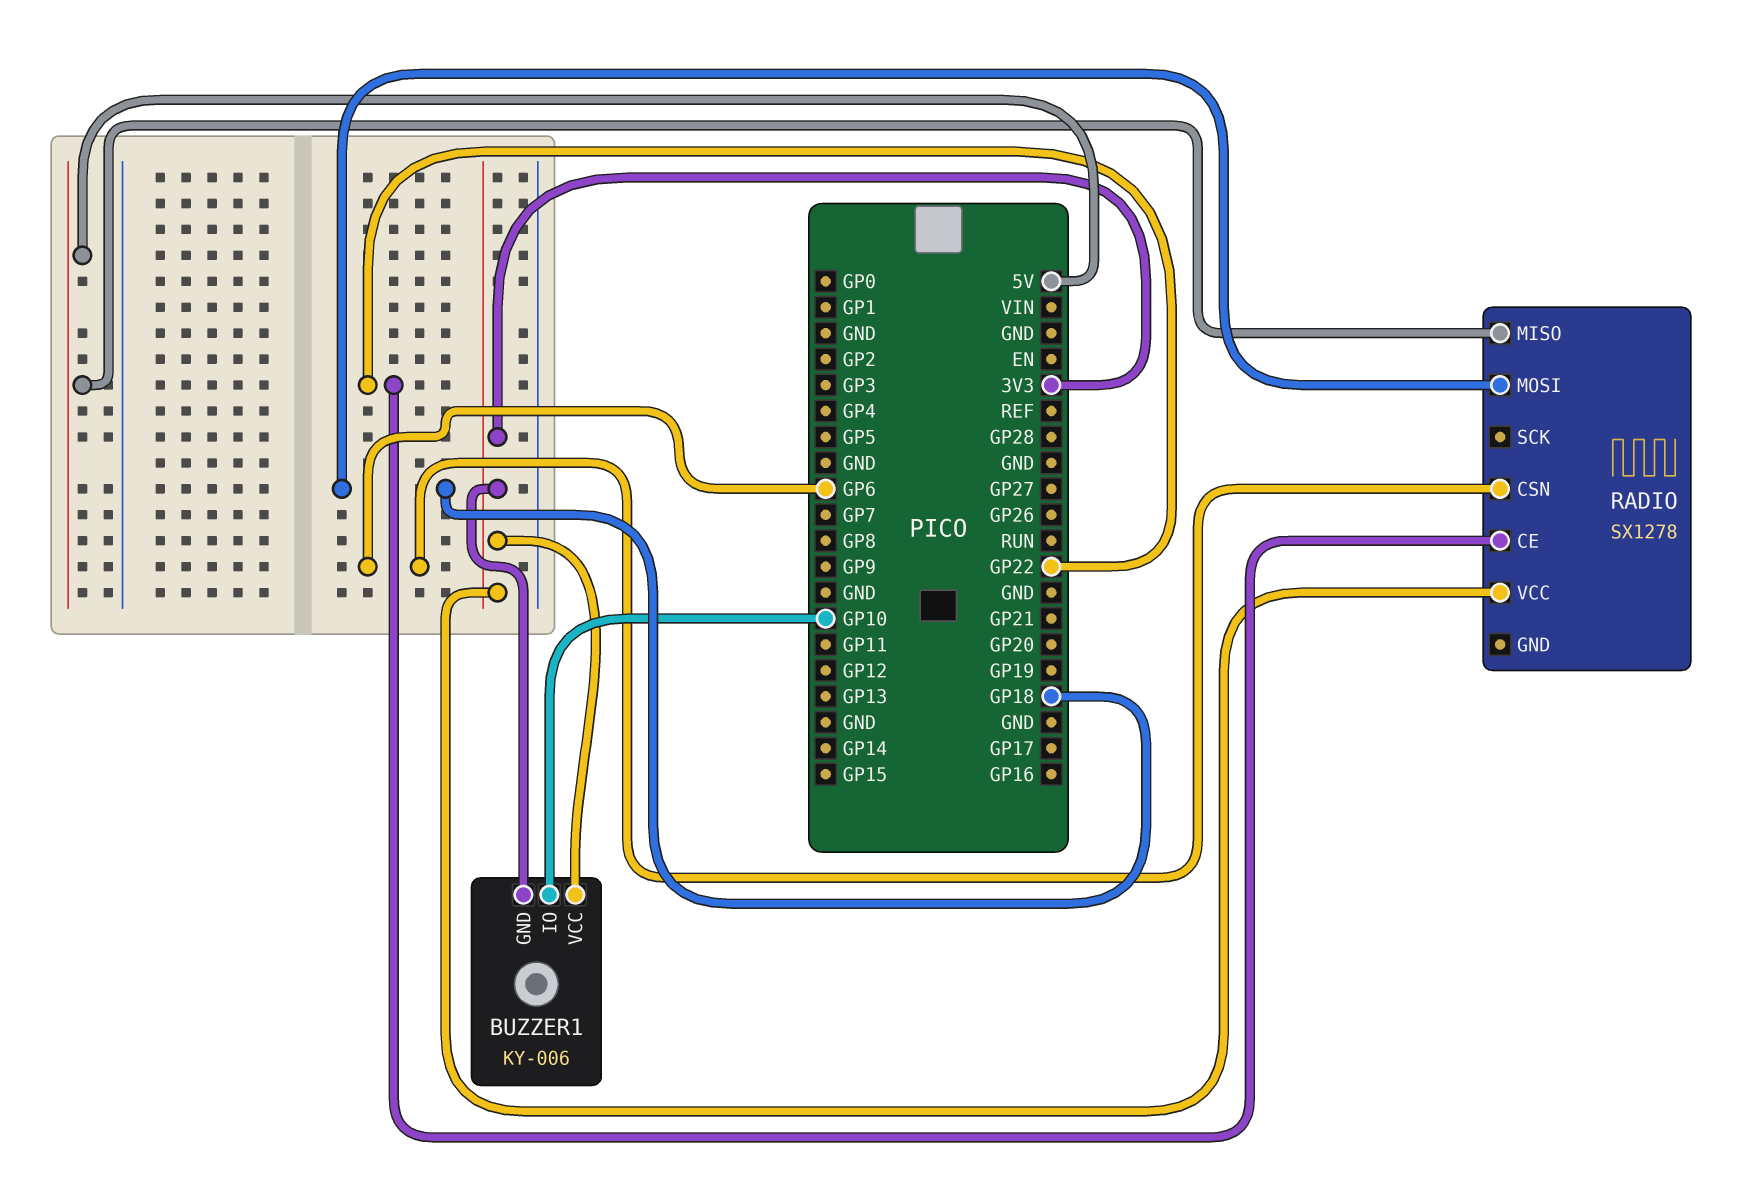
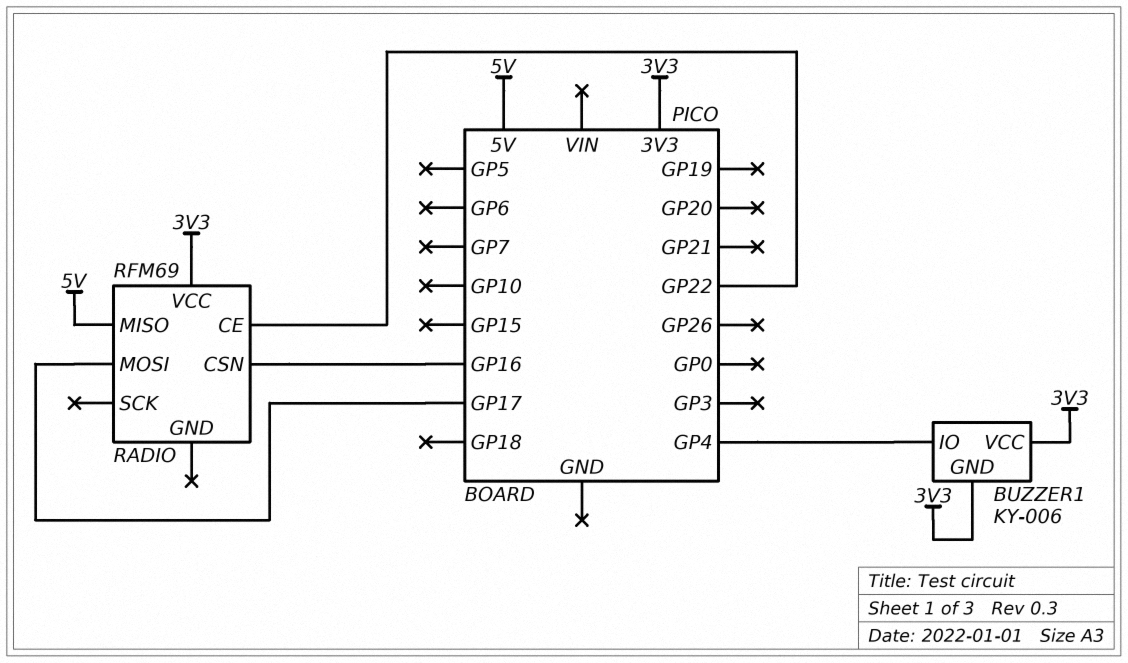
BUZZER1 pin IO: GP10 -> GP4
RADIO: SX1278 -> RFM69
RADIO pin CSN: GP6 -> GP16
RADIO pin MOSI: GP18 -> GP17

